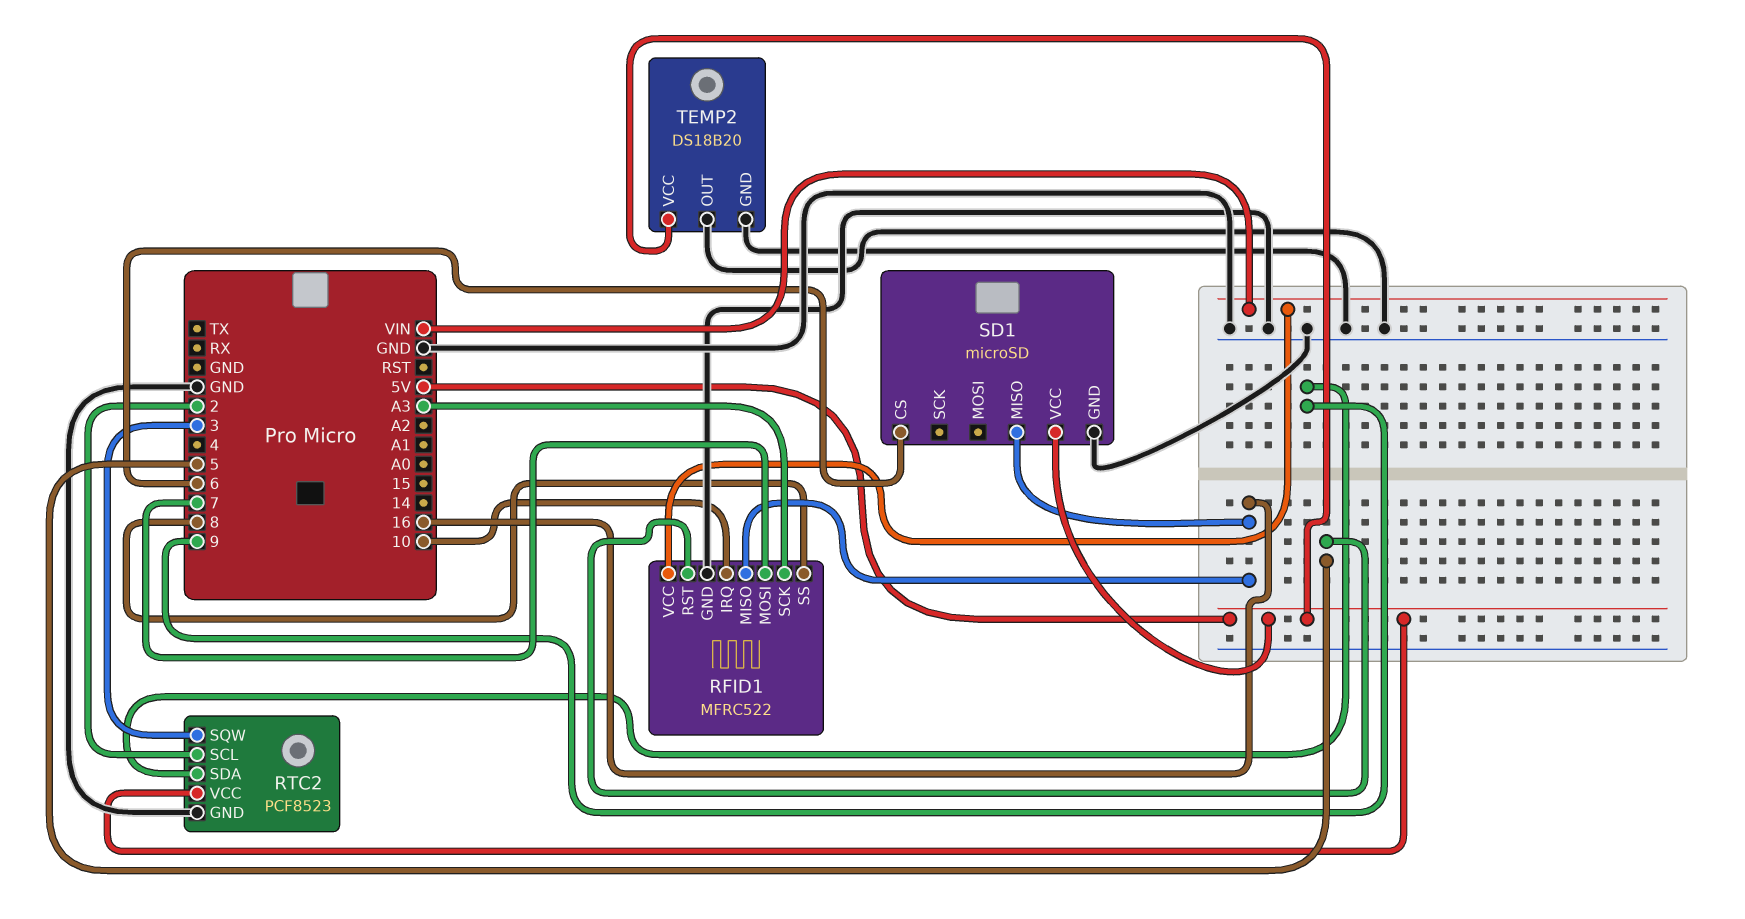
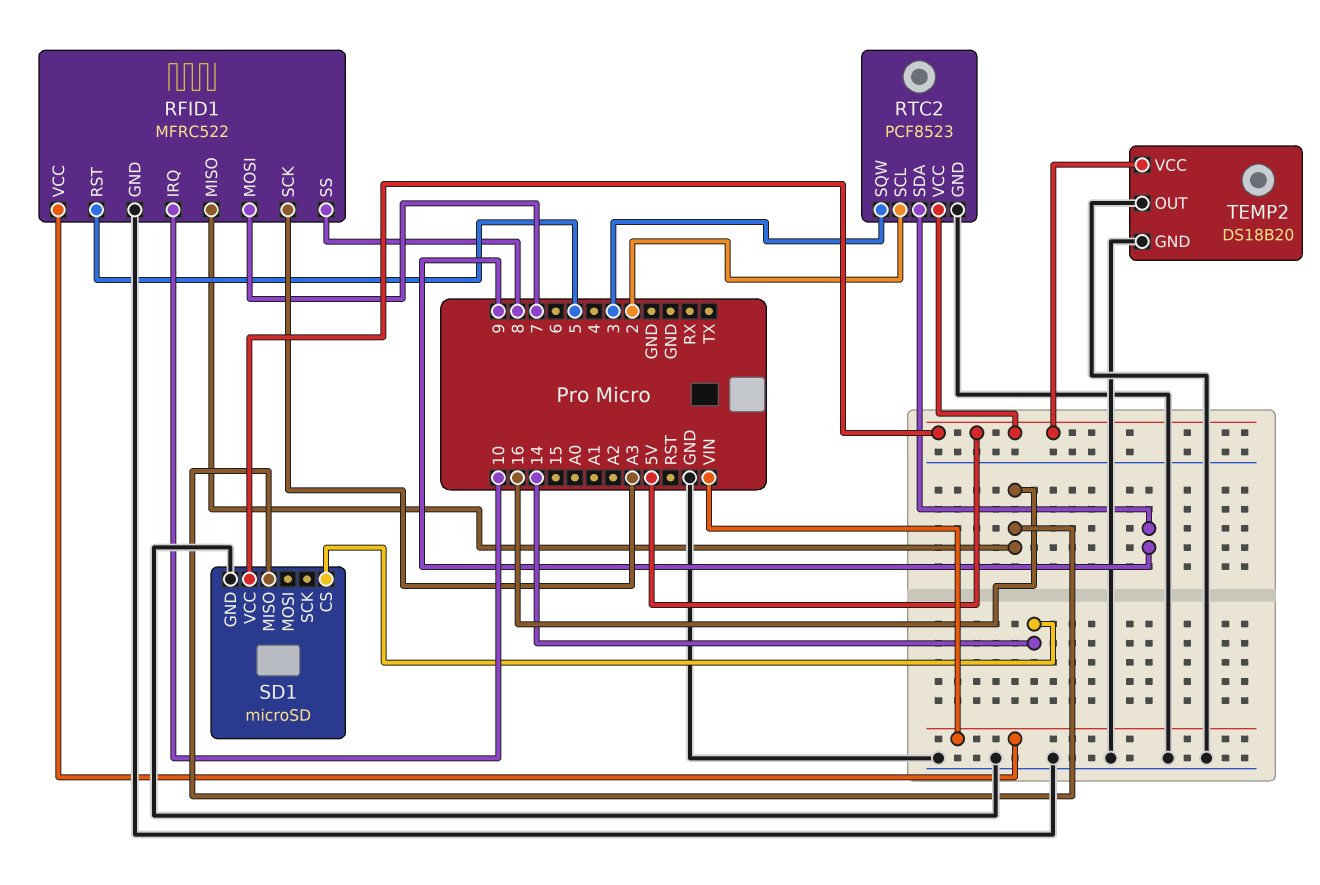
SD1 pin CS: 6 -> 14

